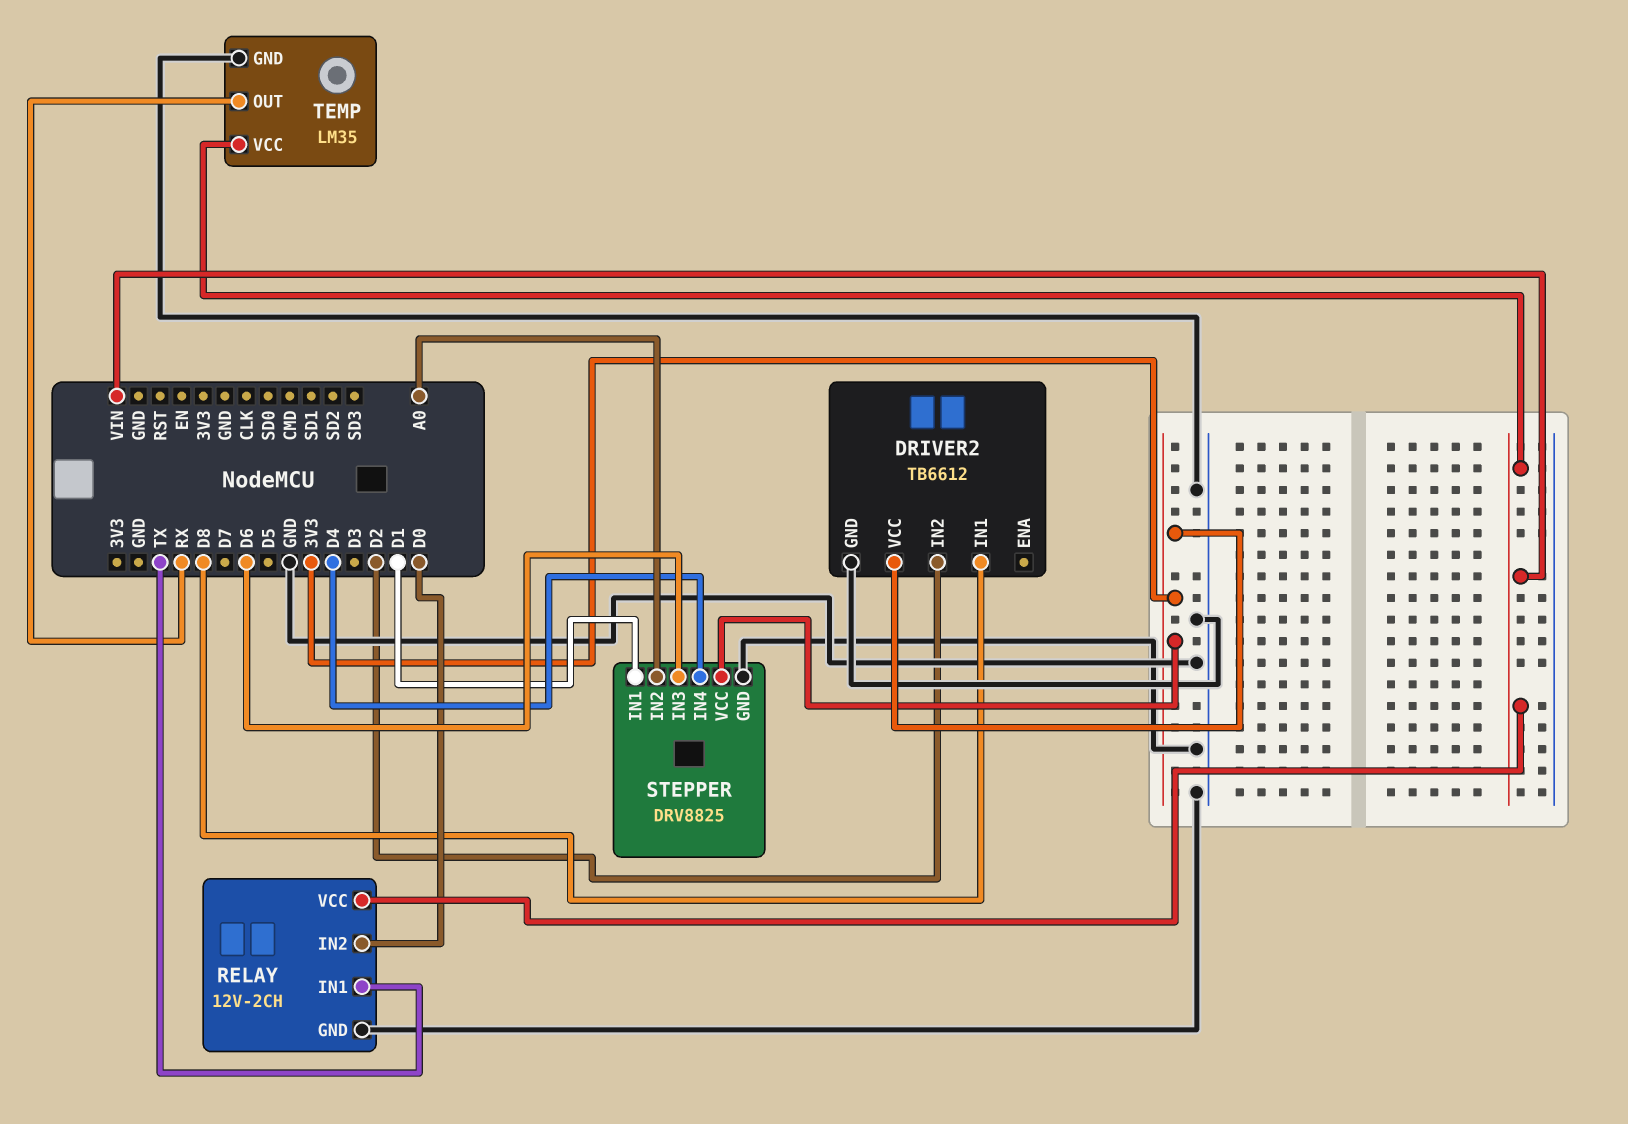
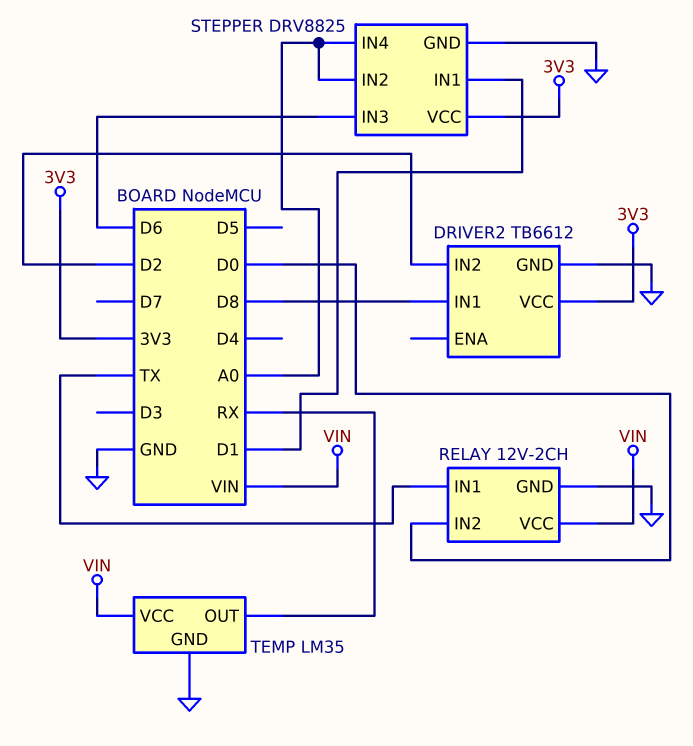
STEPPER pin IN4: D4 -> A0

